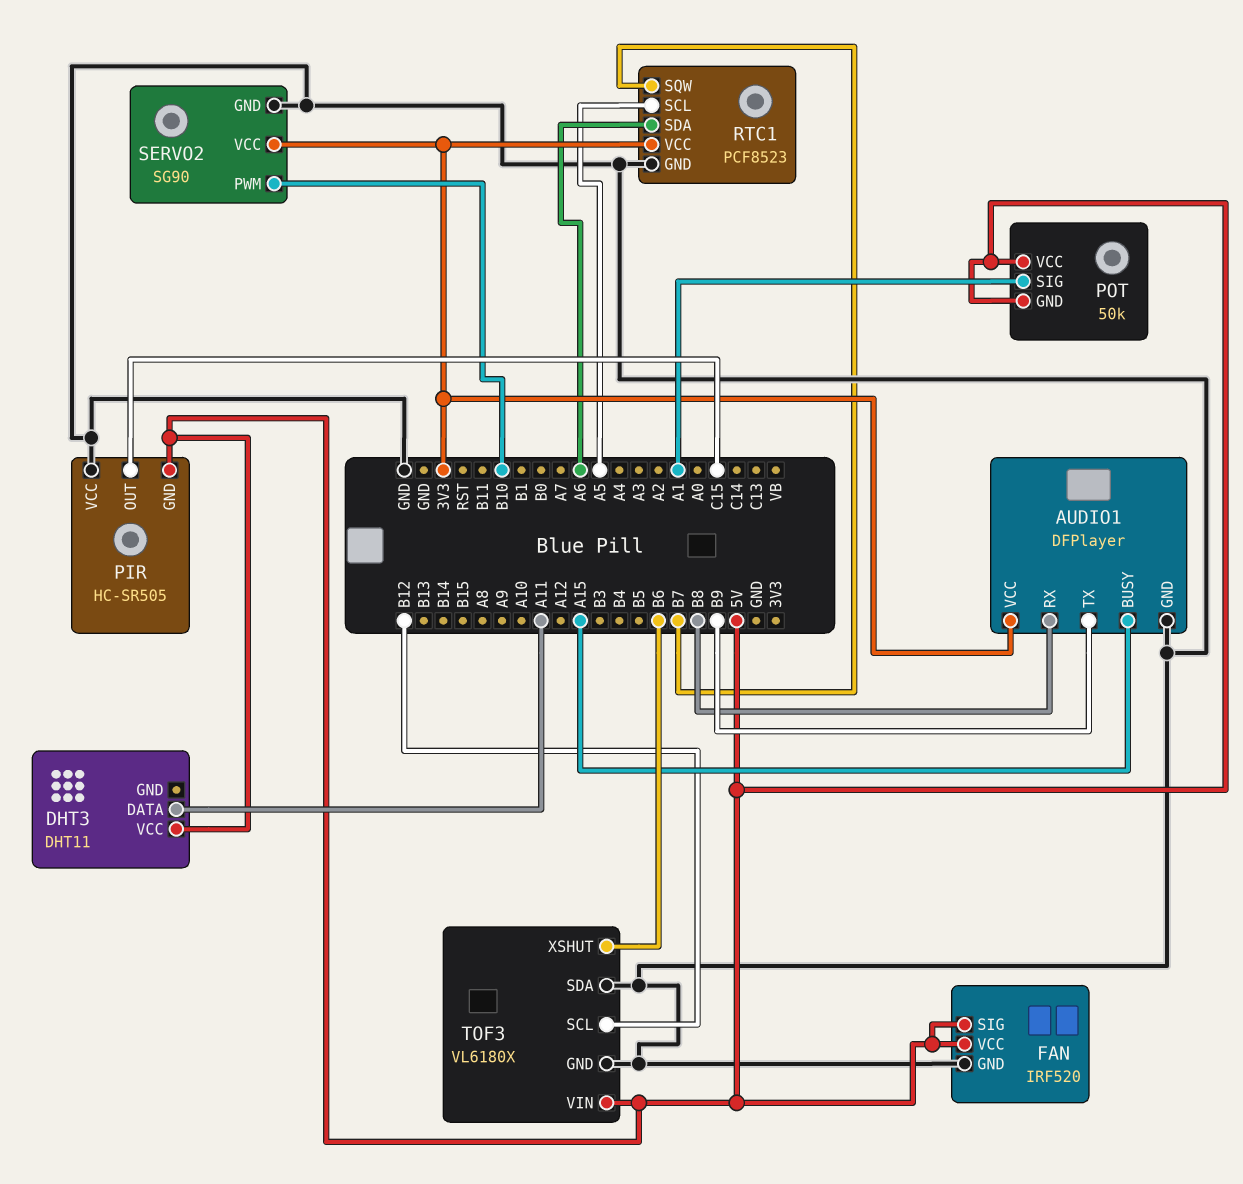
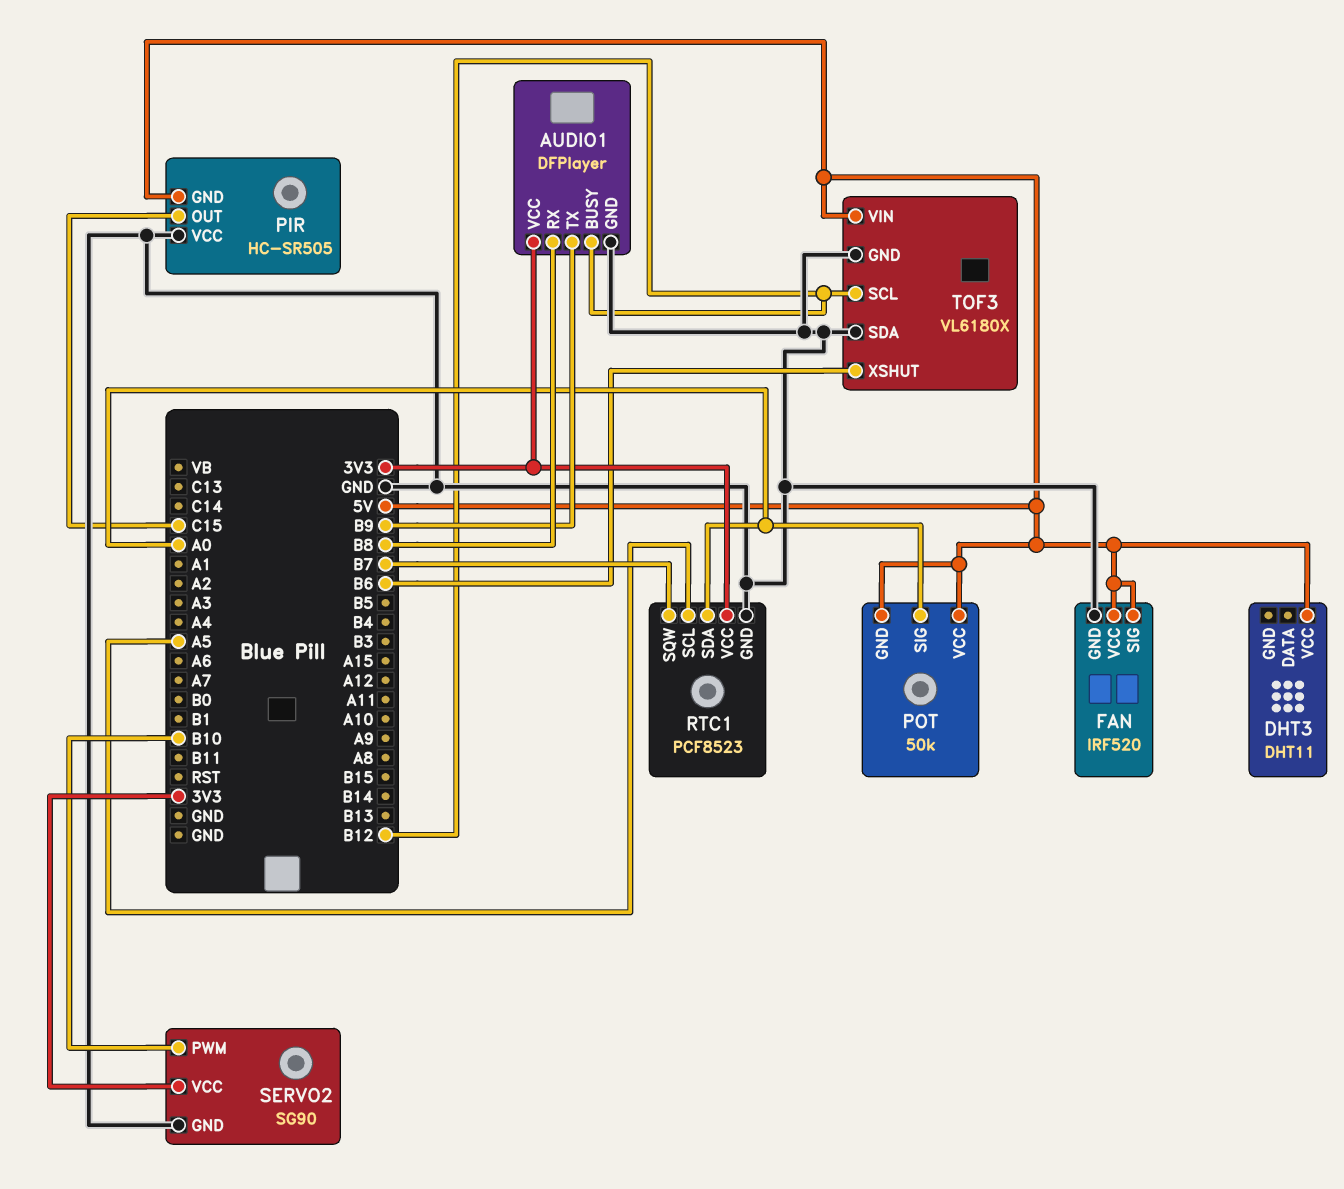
AUDIO1 pin BUSY: A15 -> B12
DHT3 pin DATA: A11 -> none
POT pin SIG: A1 -> A0
RTC1 pin SDA: A6 -> A0

